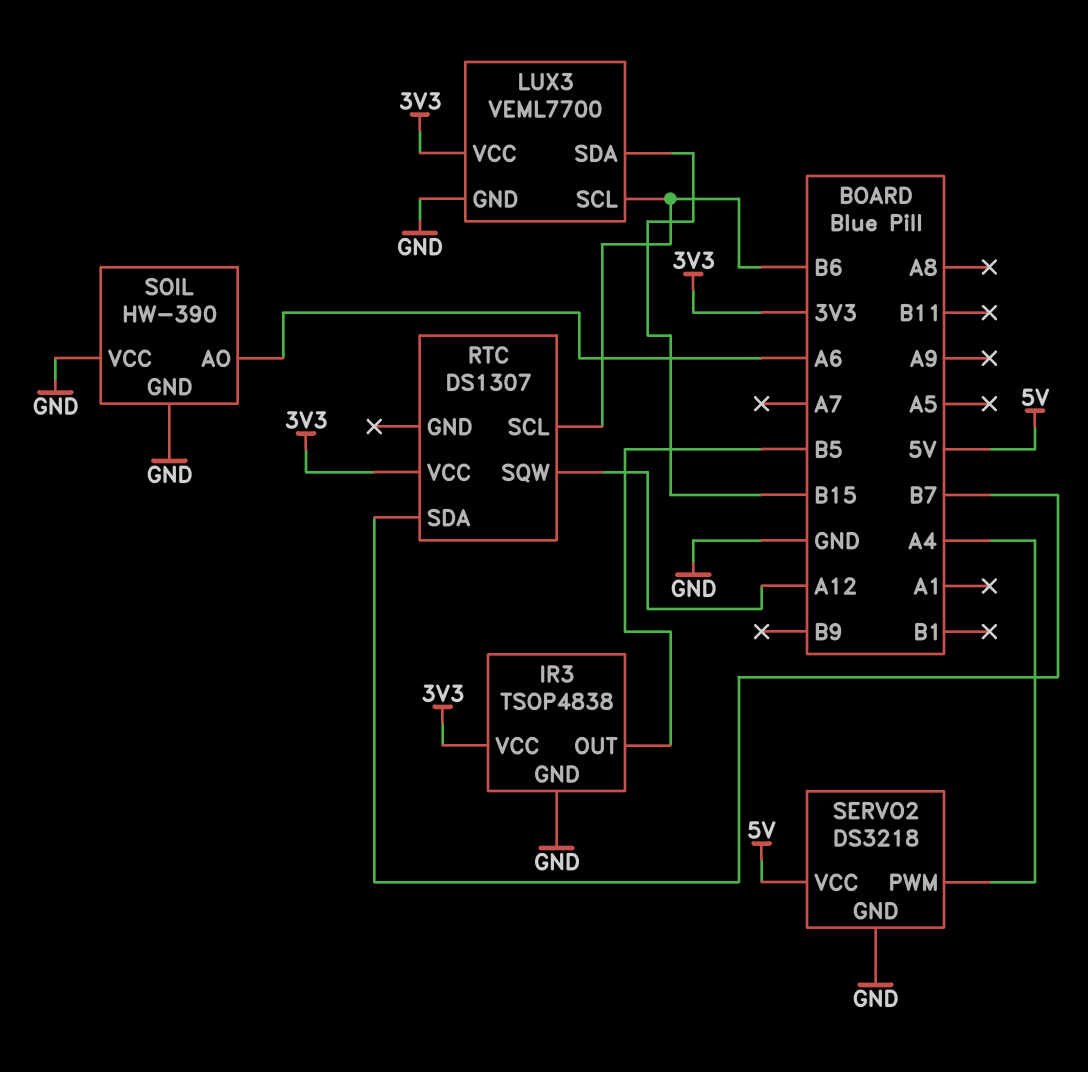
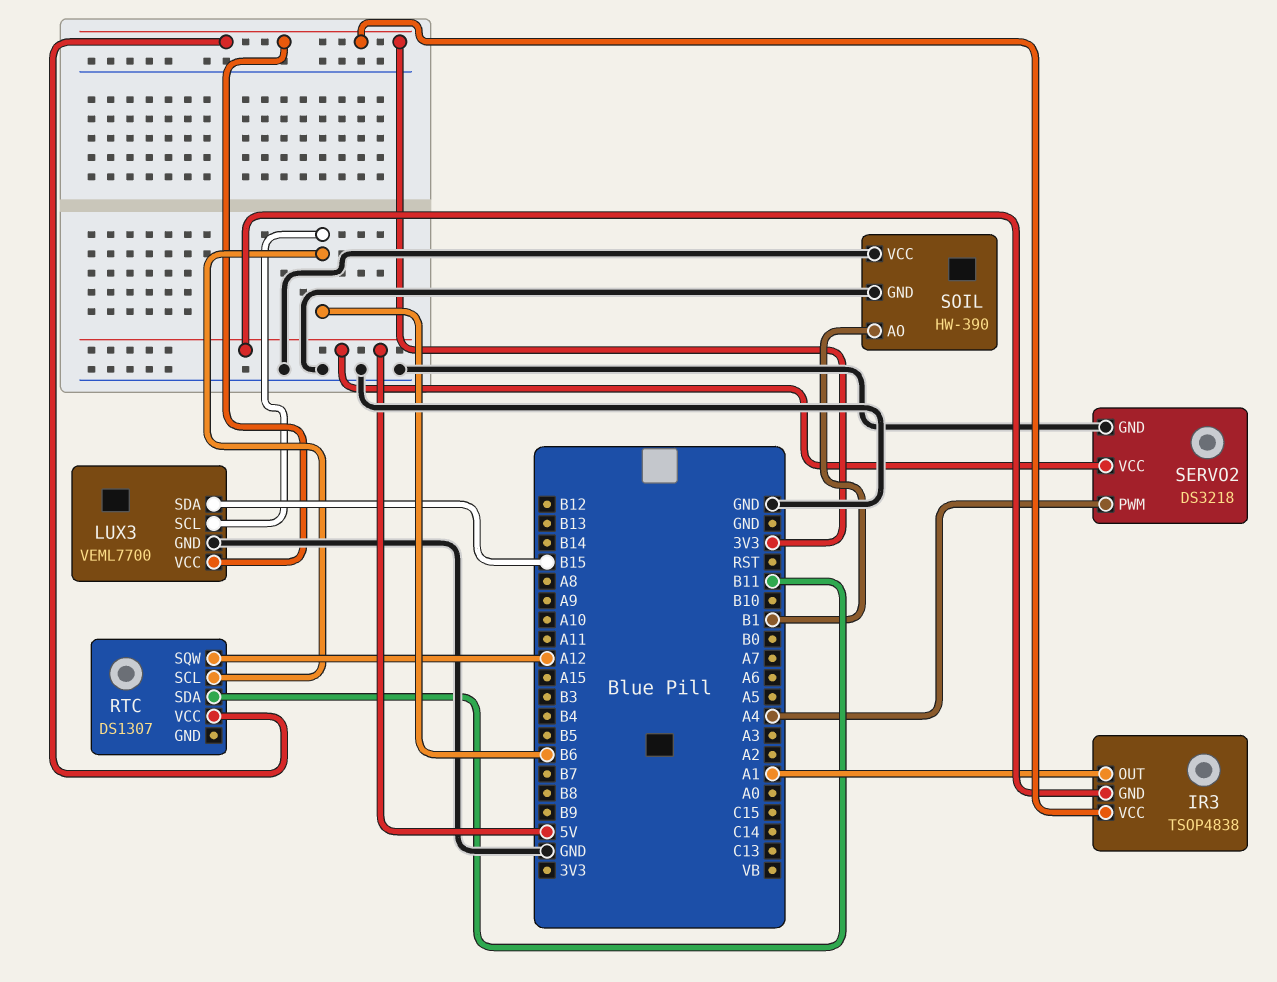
IR3 pin GND: GND -> 5V
IR3 pin OUT: B5 -> A1
RTC pin SDA: B7 -> B11
SOIL pin AO: A6 -> B1

